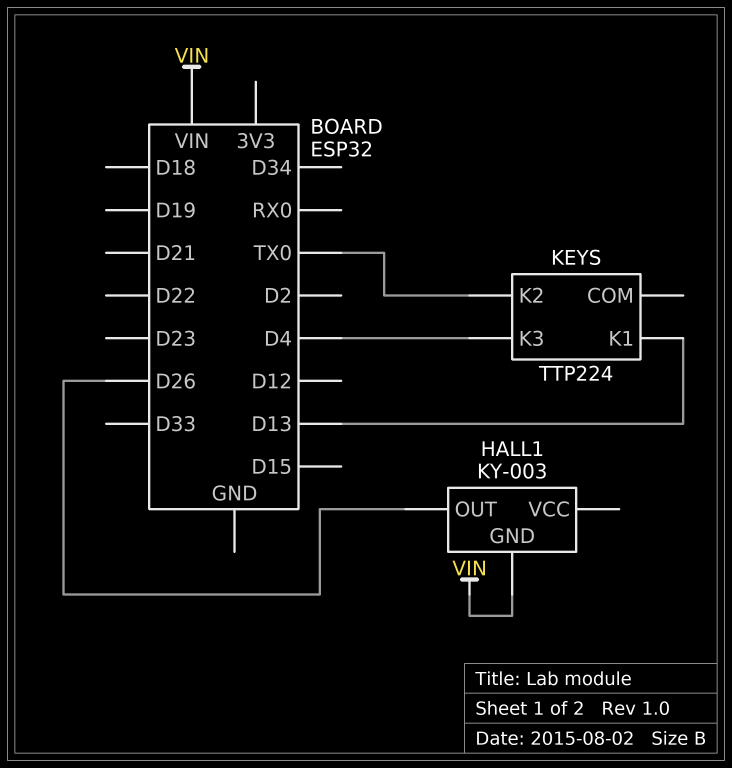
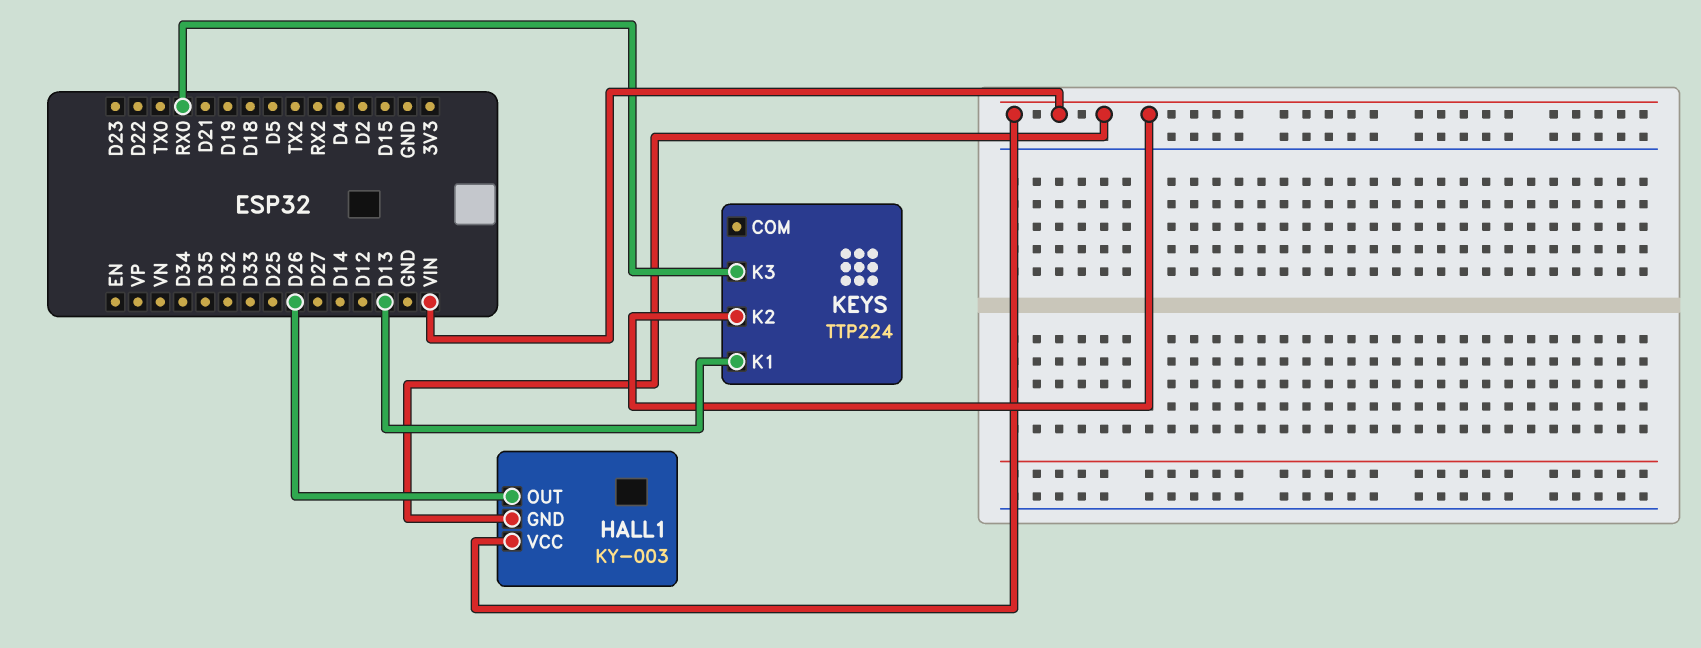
HALL1 pin VCC: none -> VIN
KEYS pin K2: TX0 -> VIN
KEYS pin K3: D4 -> RX0

